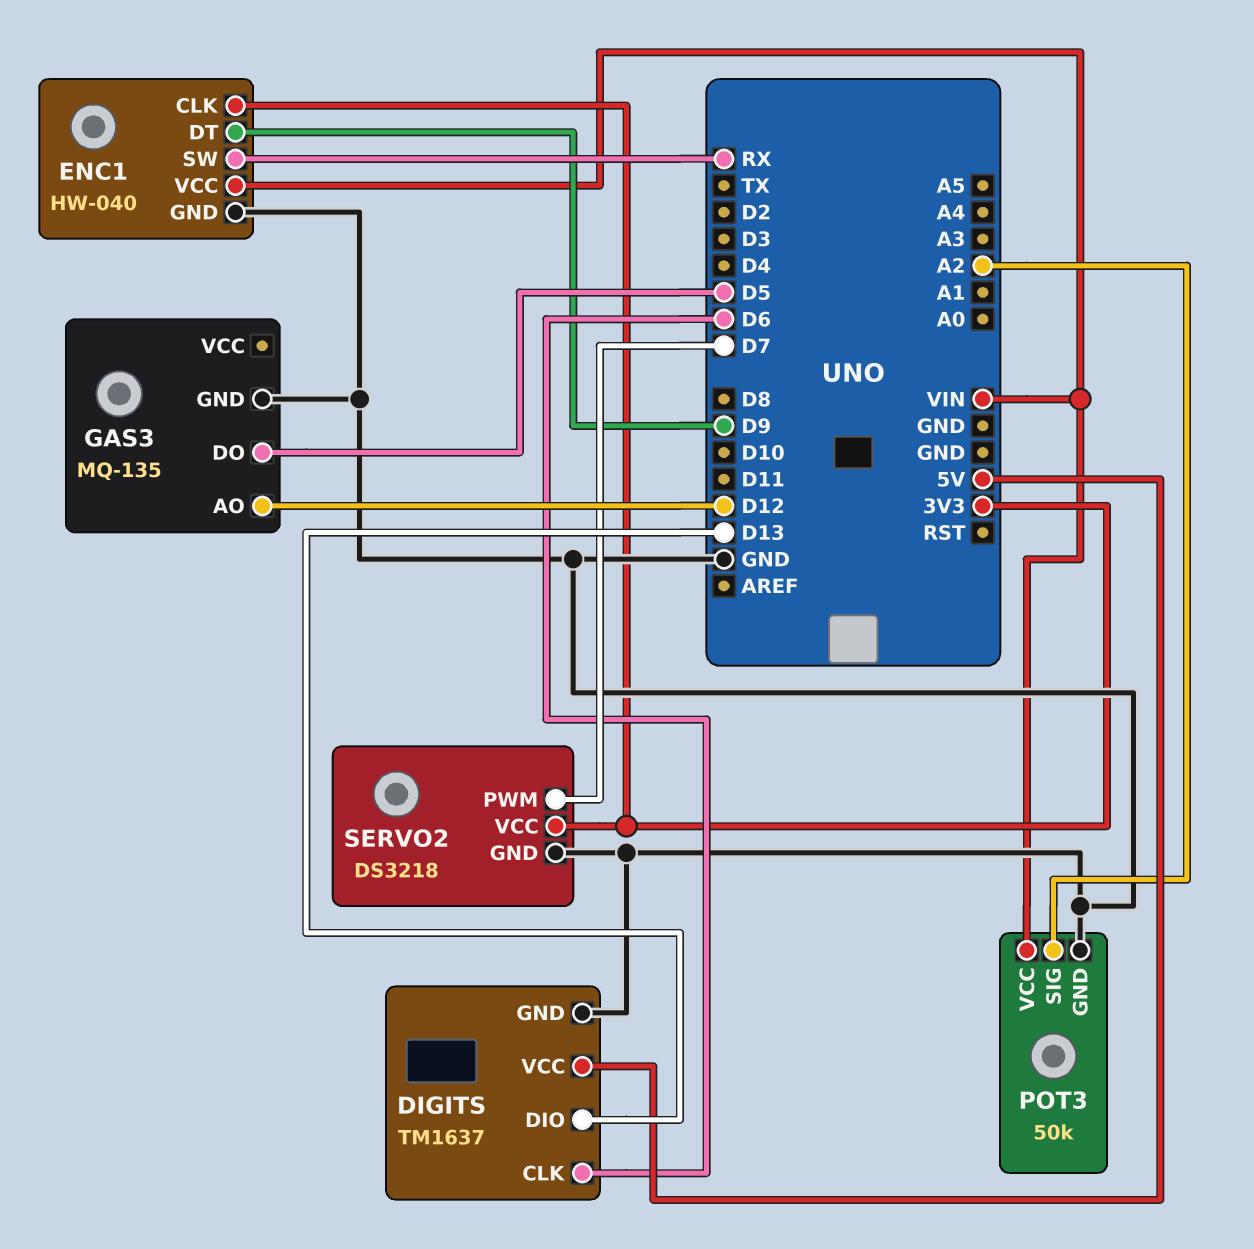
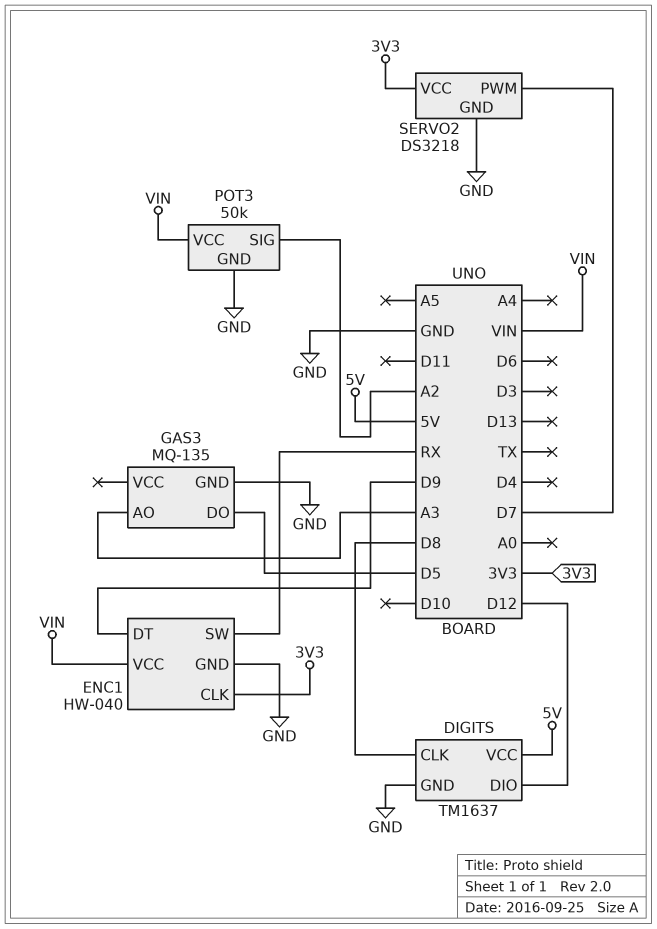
DIGITS pin CLK: D6 -> D8
DIGITS pin DIO: D13 -> D12
GAS3 pin AO: D12 -> A3

